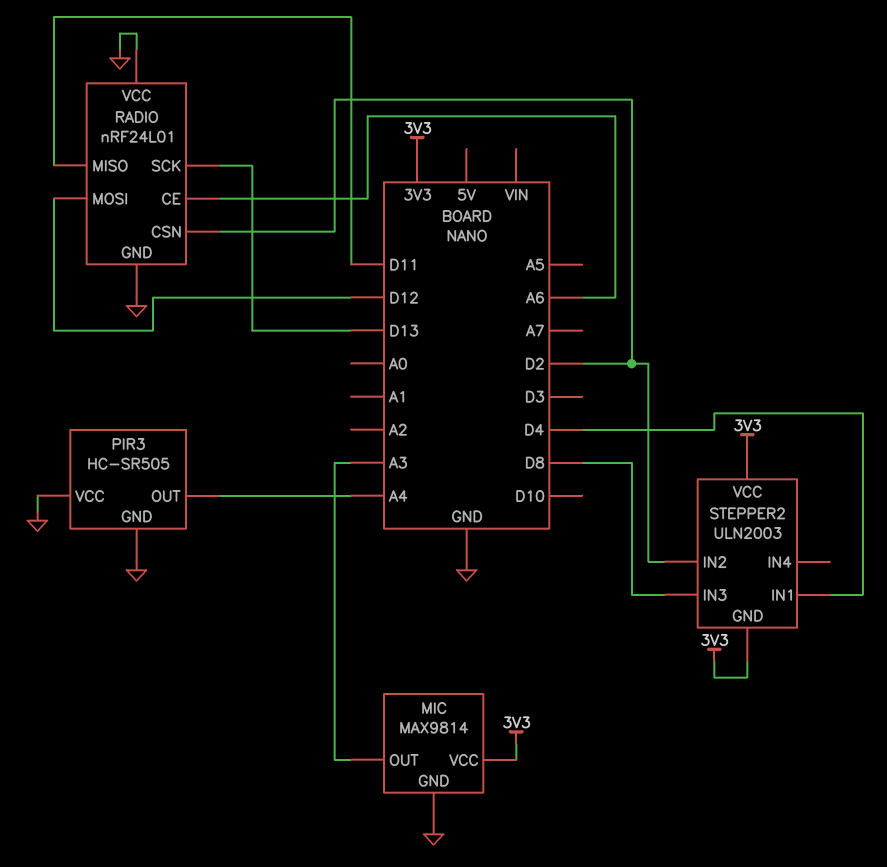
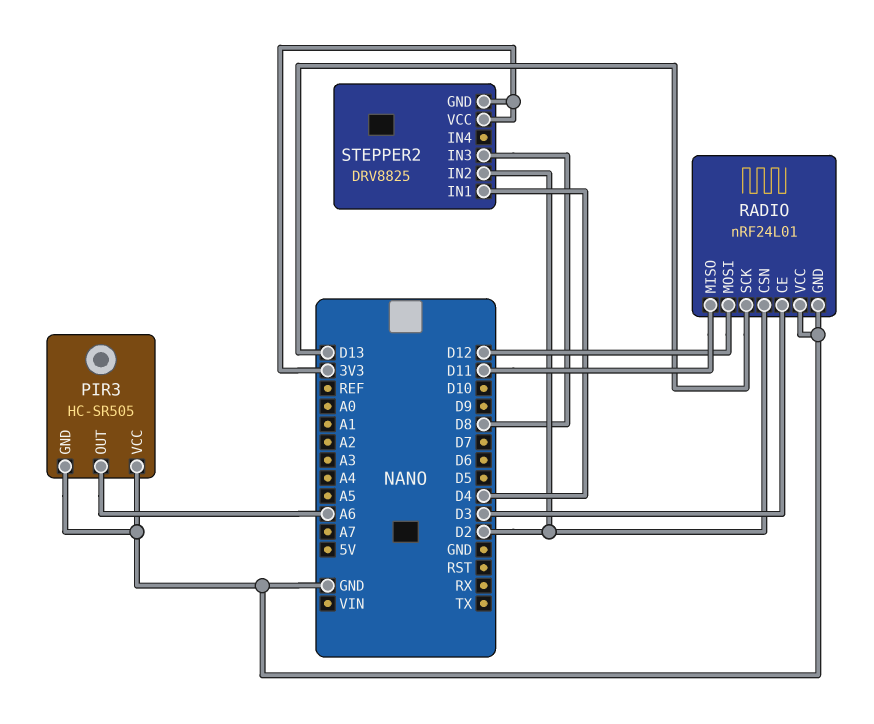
MIC: MAX9814 -> none
MIC pin GND: GND -> none
MIC pin OUT: A3 -> none
MIC pin VCC: 3V3 -> none
PIR3 pin OUT: A4 -> A6
RADIO pin CE: A6 -> D3
STEPPER2: ULN2003 -> DRV8825

